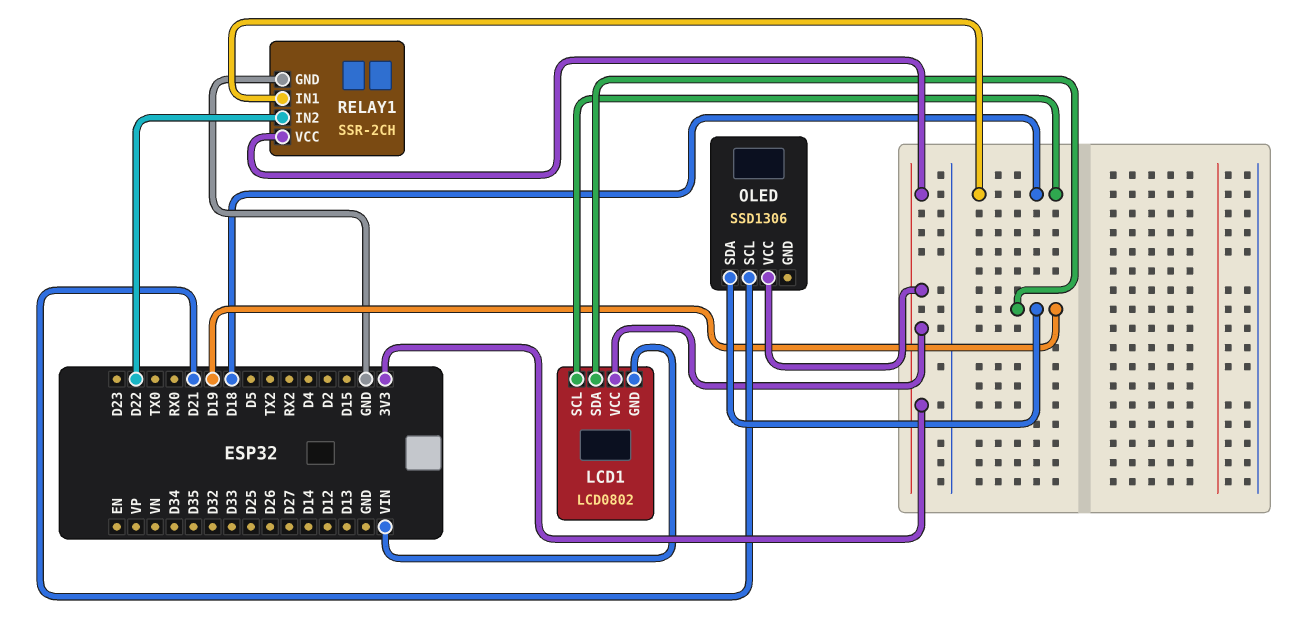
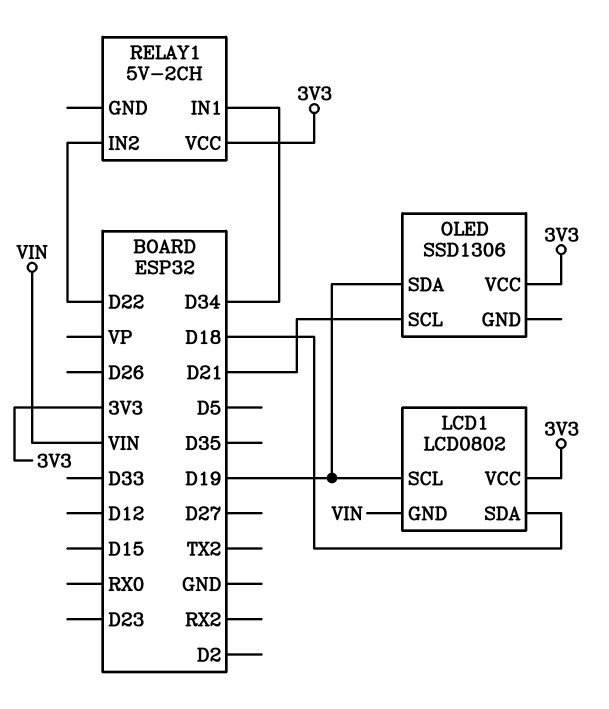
LCD1 pin SCL: D18 -> D19
LCD1 pin SDA: D19 -> D18
RELAY1: SSR-2CH -> 5V-2CH
RELAY1 pin GND: GND -> none
RELAY1 pin IN1: D18 -> D34

